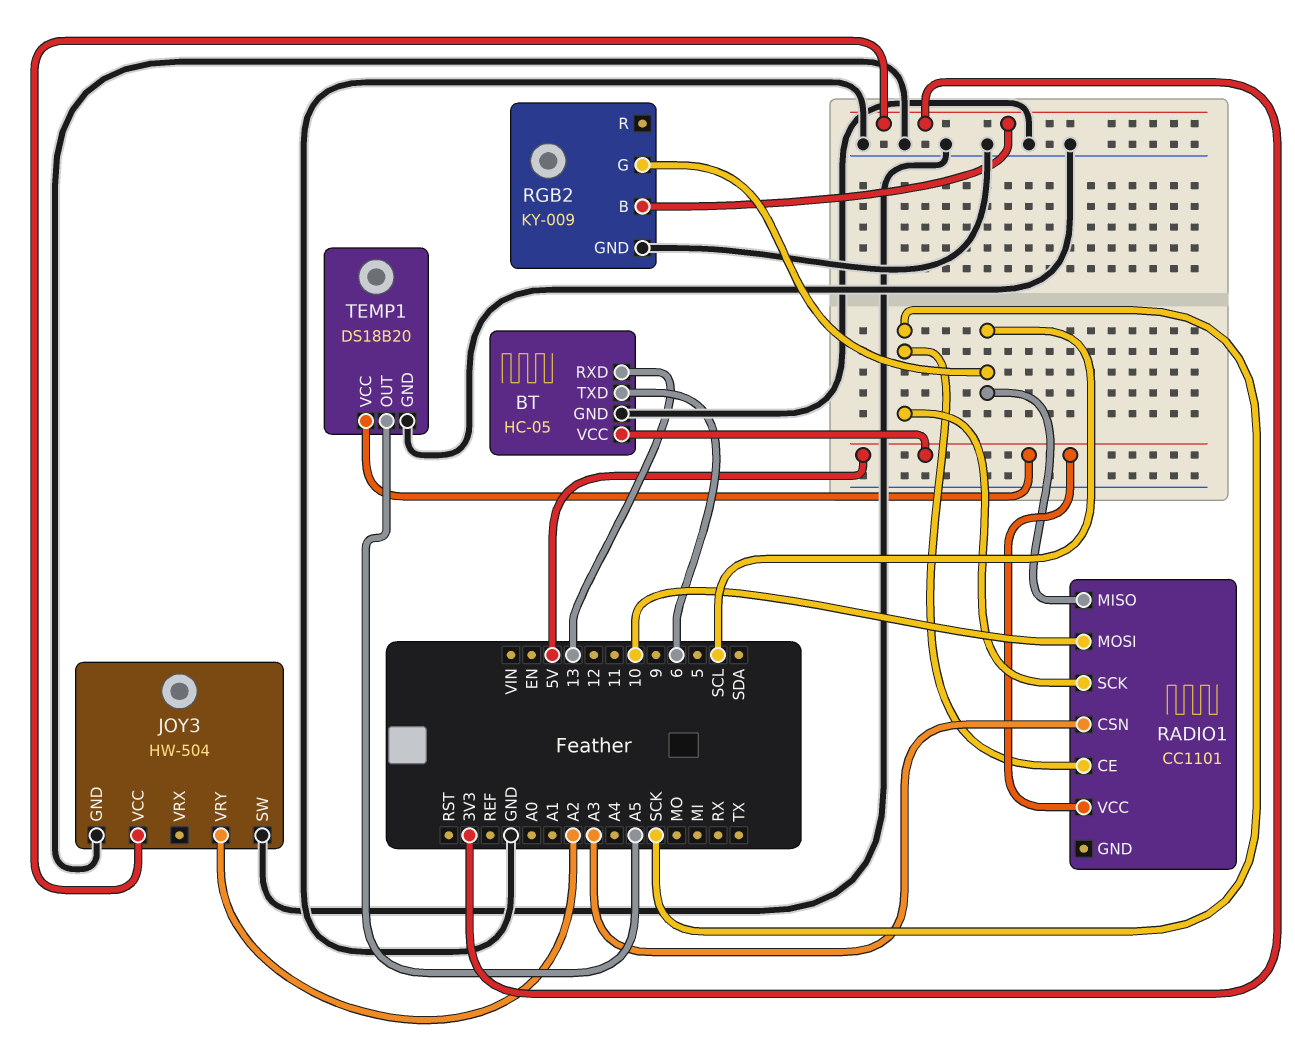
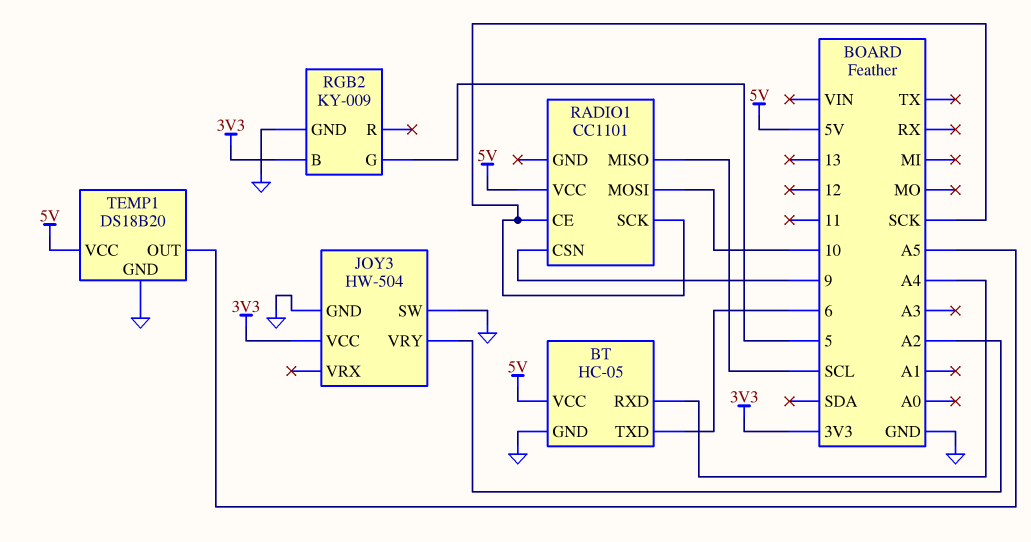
BT pin RXD: 13 -> A4
RADIO1 pin CSN: A3 -> 9
RGB2 pin G: SCL -> 5

